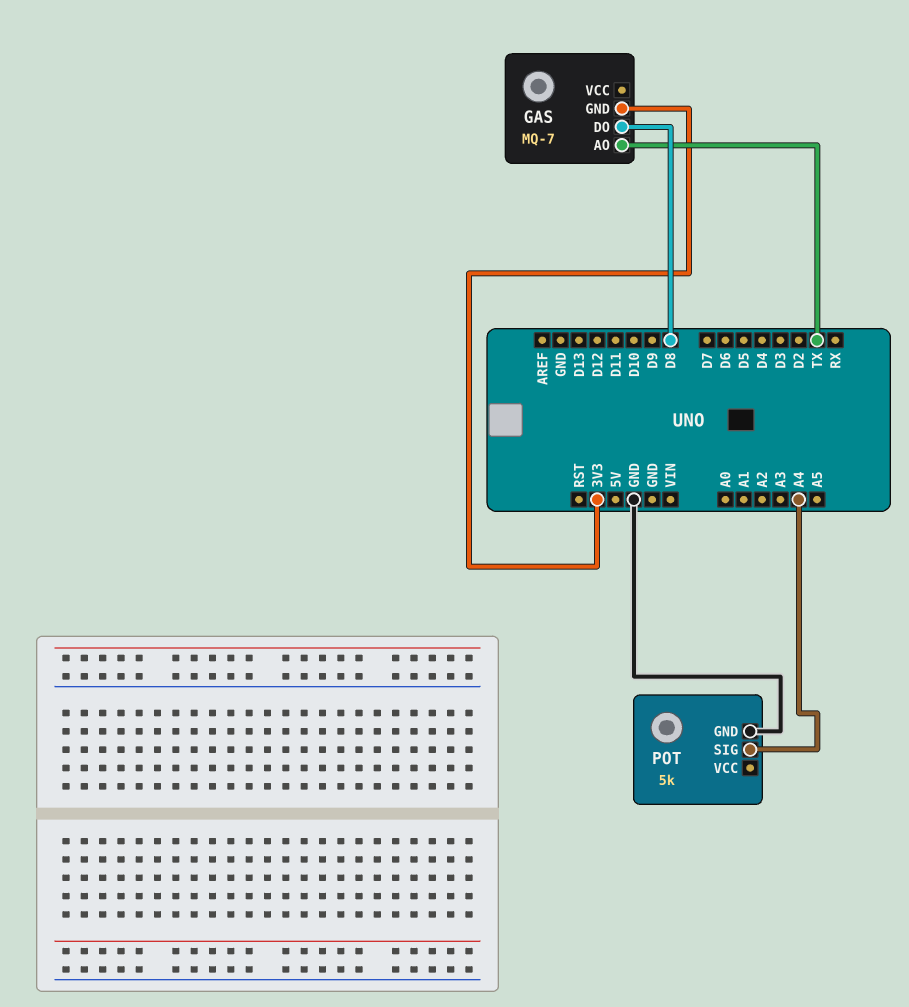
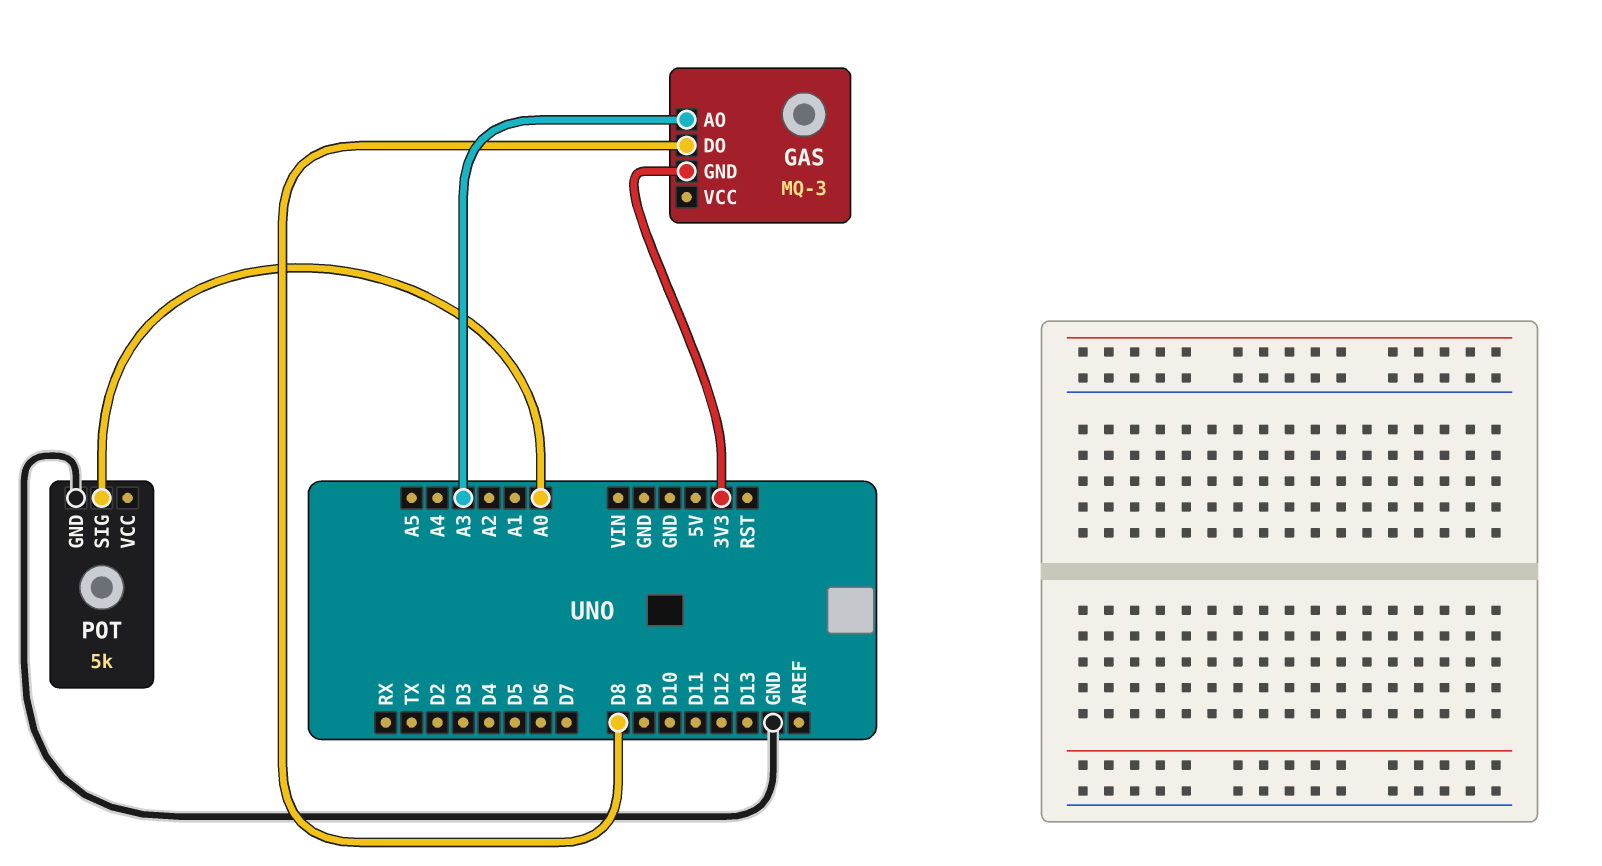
GAS: MQ-7 -> MQ-3
GAS pin AO: TX -> A3
POT pin SIG: A4 -> A0

